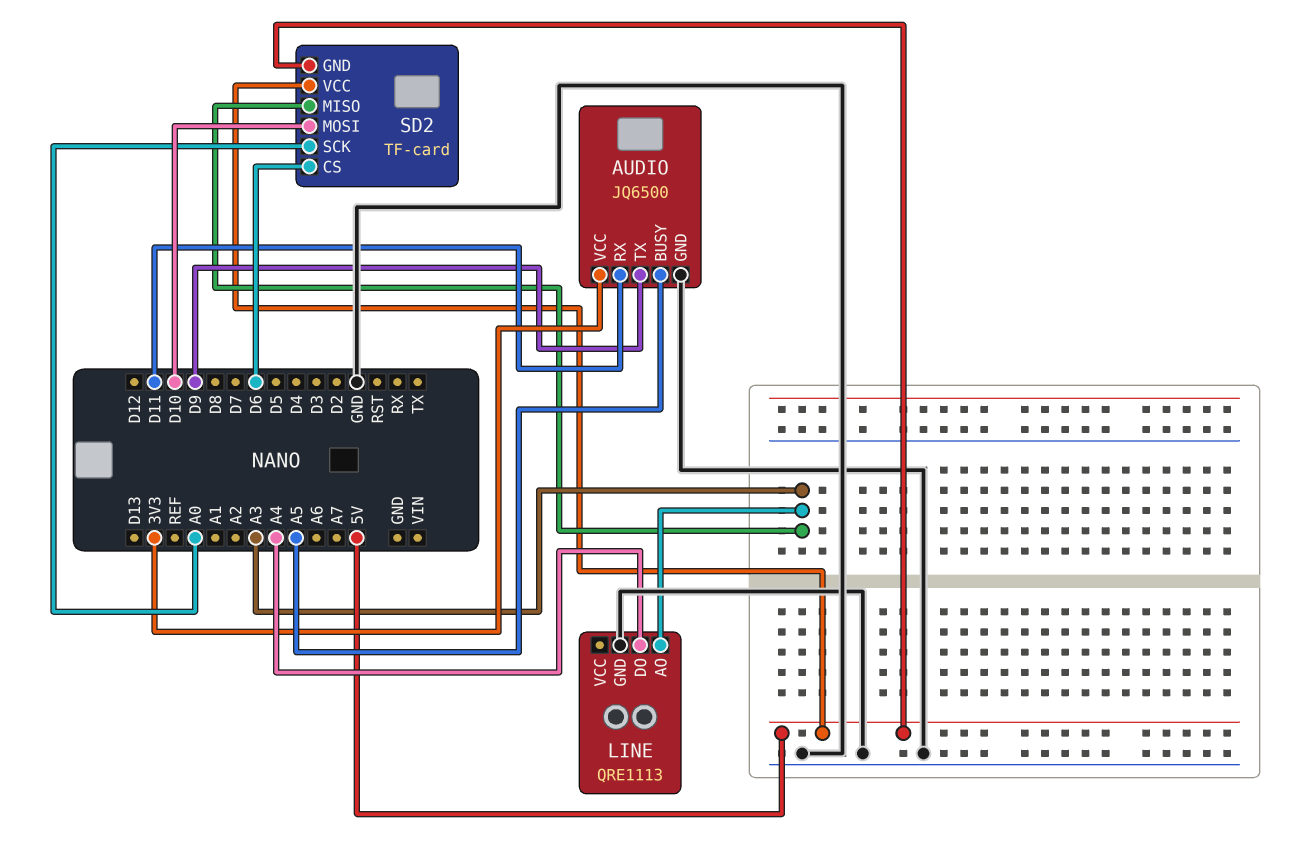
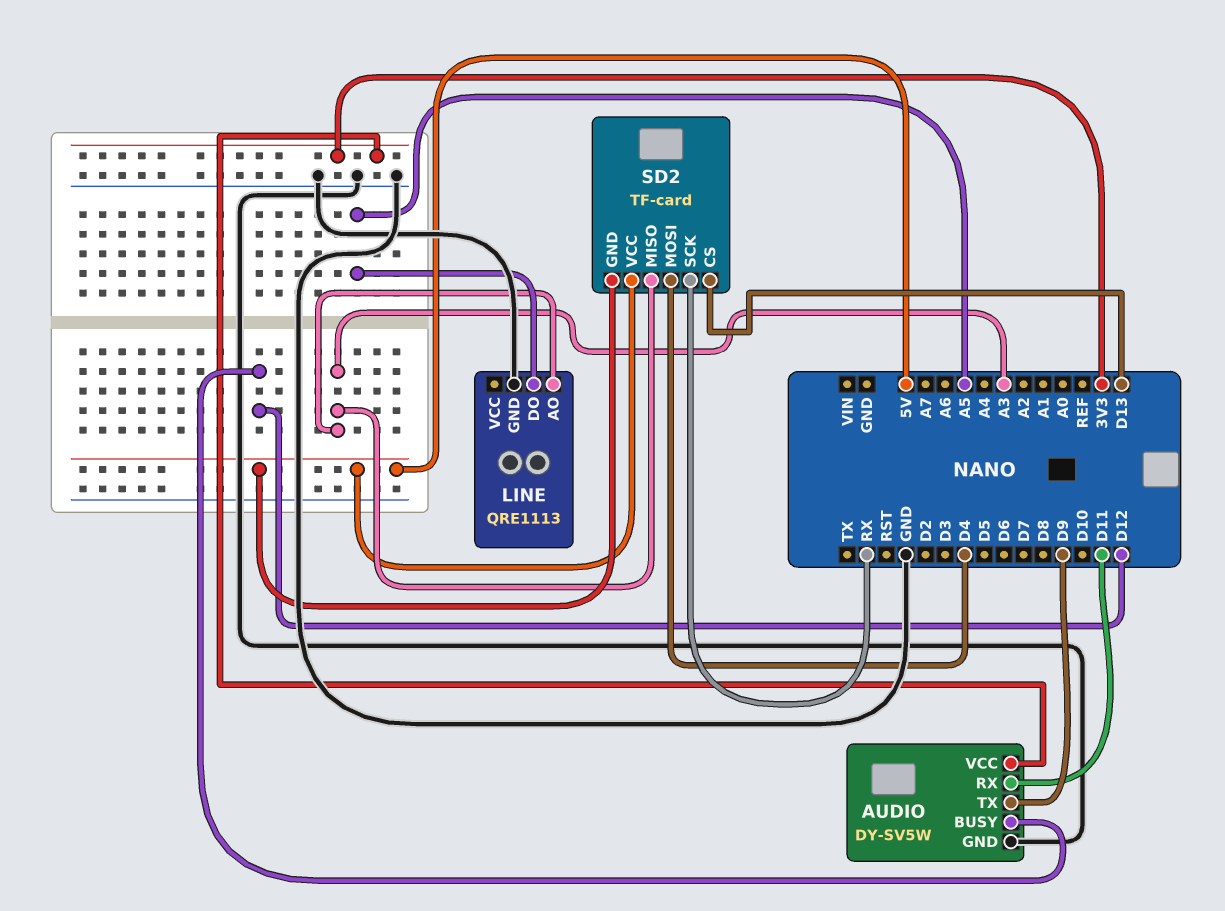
AUDIO: JQ6500 -> DY-SV5W
AUDIO pin BUSY: A5 -> D12
LINE pin DO: A4 -> A5
SD2 pin CS: D6 -> D13
SD2 pin MOSI: D10 -> D4
SD2 pin SCK: A0 -> RX

